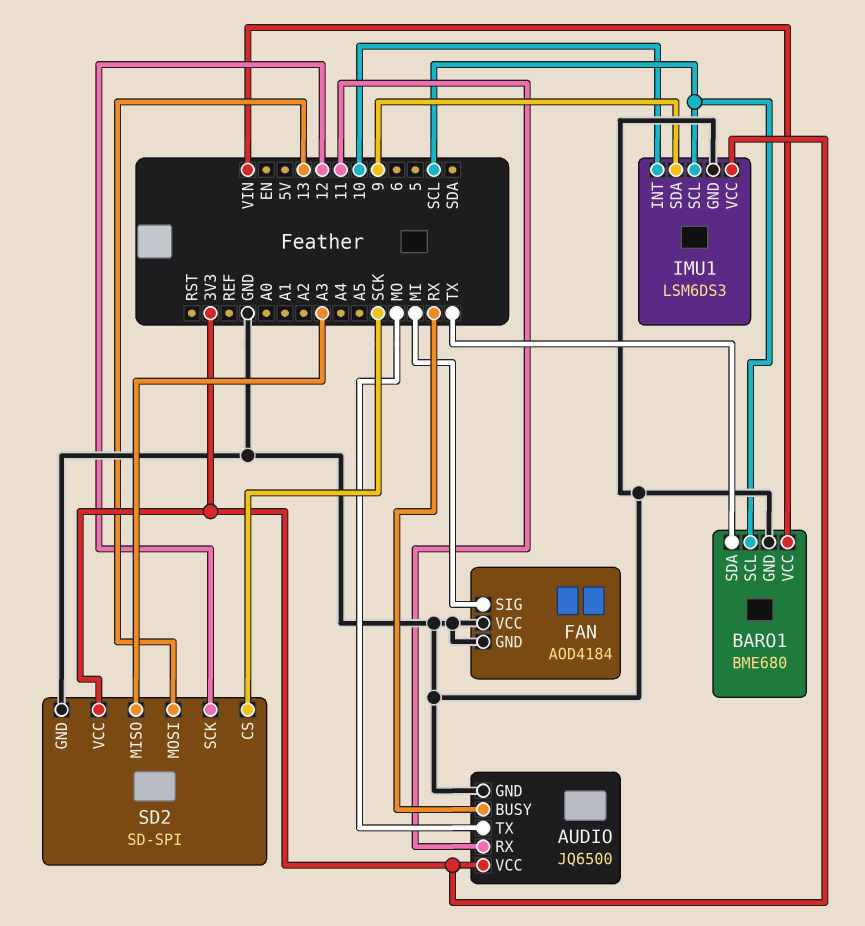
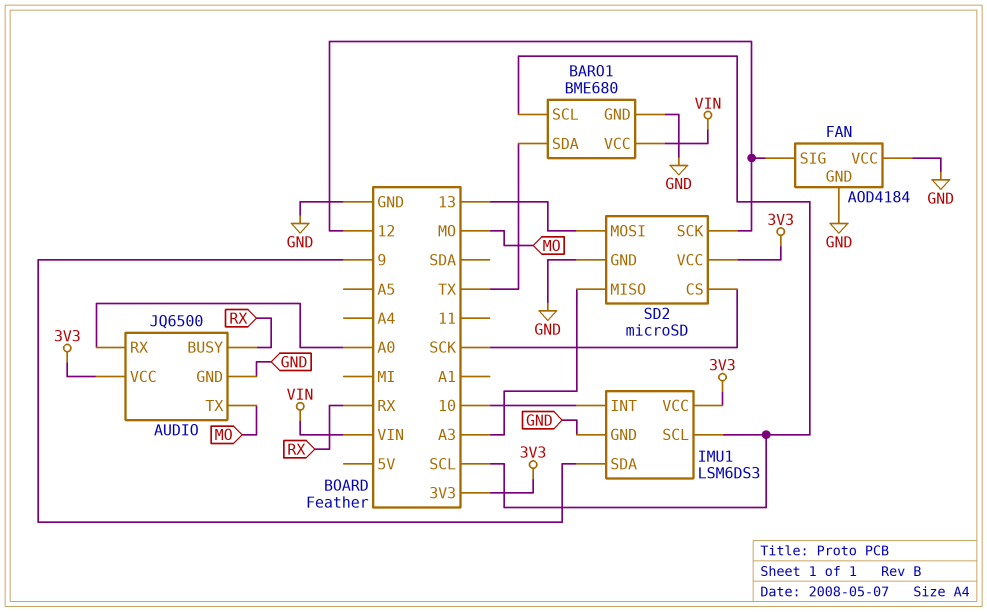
AUDIO pin RX: 11 -> A0
FAN pin SIG: MI -> 12
SD2: SD-SPI -> microSD

